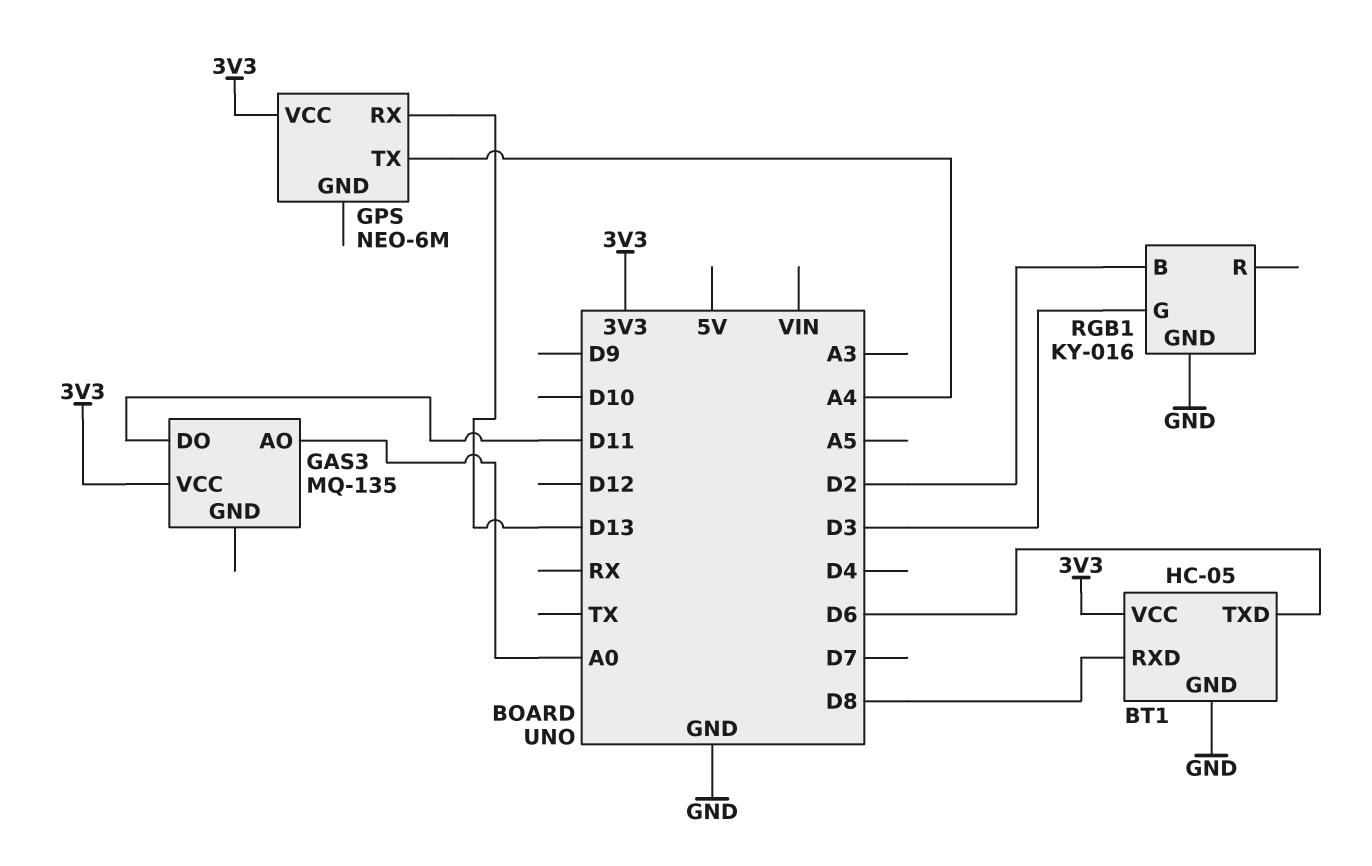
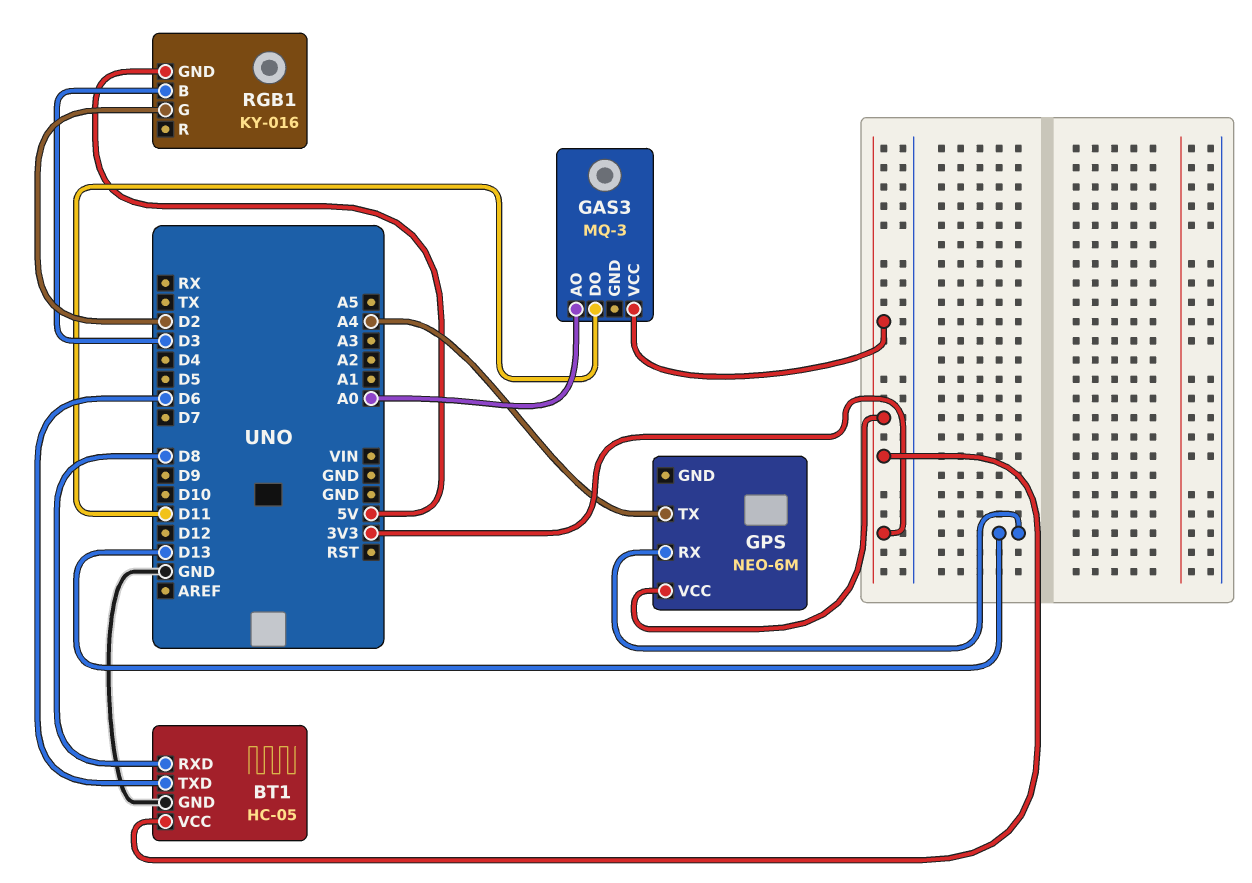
GAS3: MQ-135 -> MQ-3
RGB1 pin B: D2 -> D3
RGB1 pin G: D3 -> D2
RGB1 pin GND: GND -> 5V

